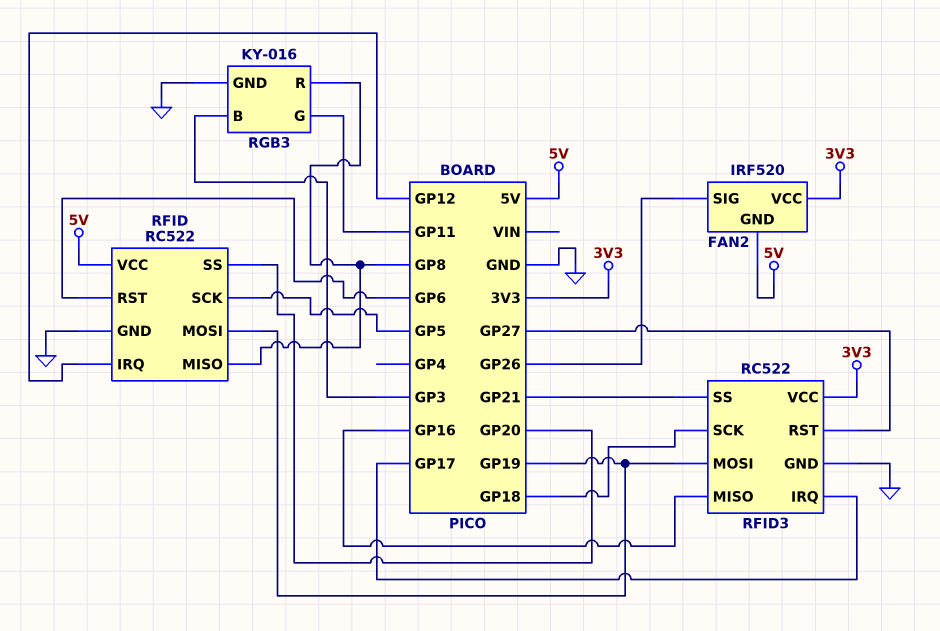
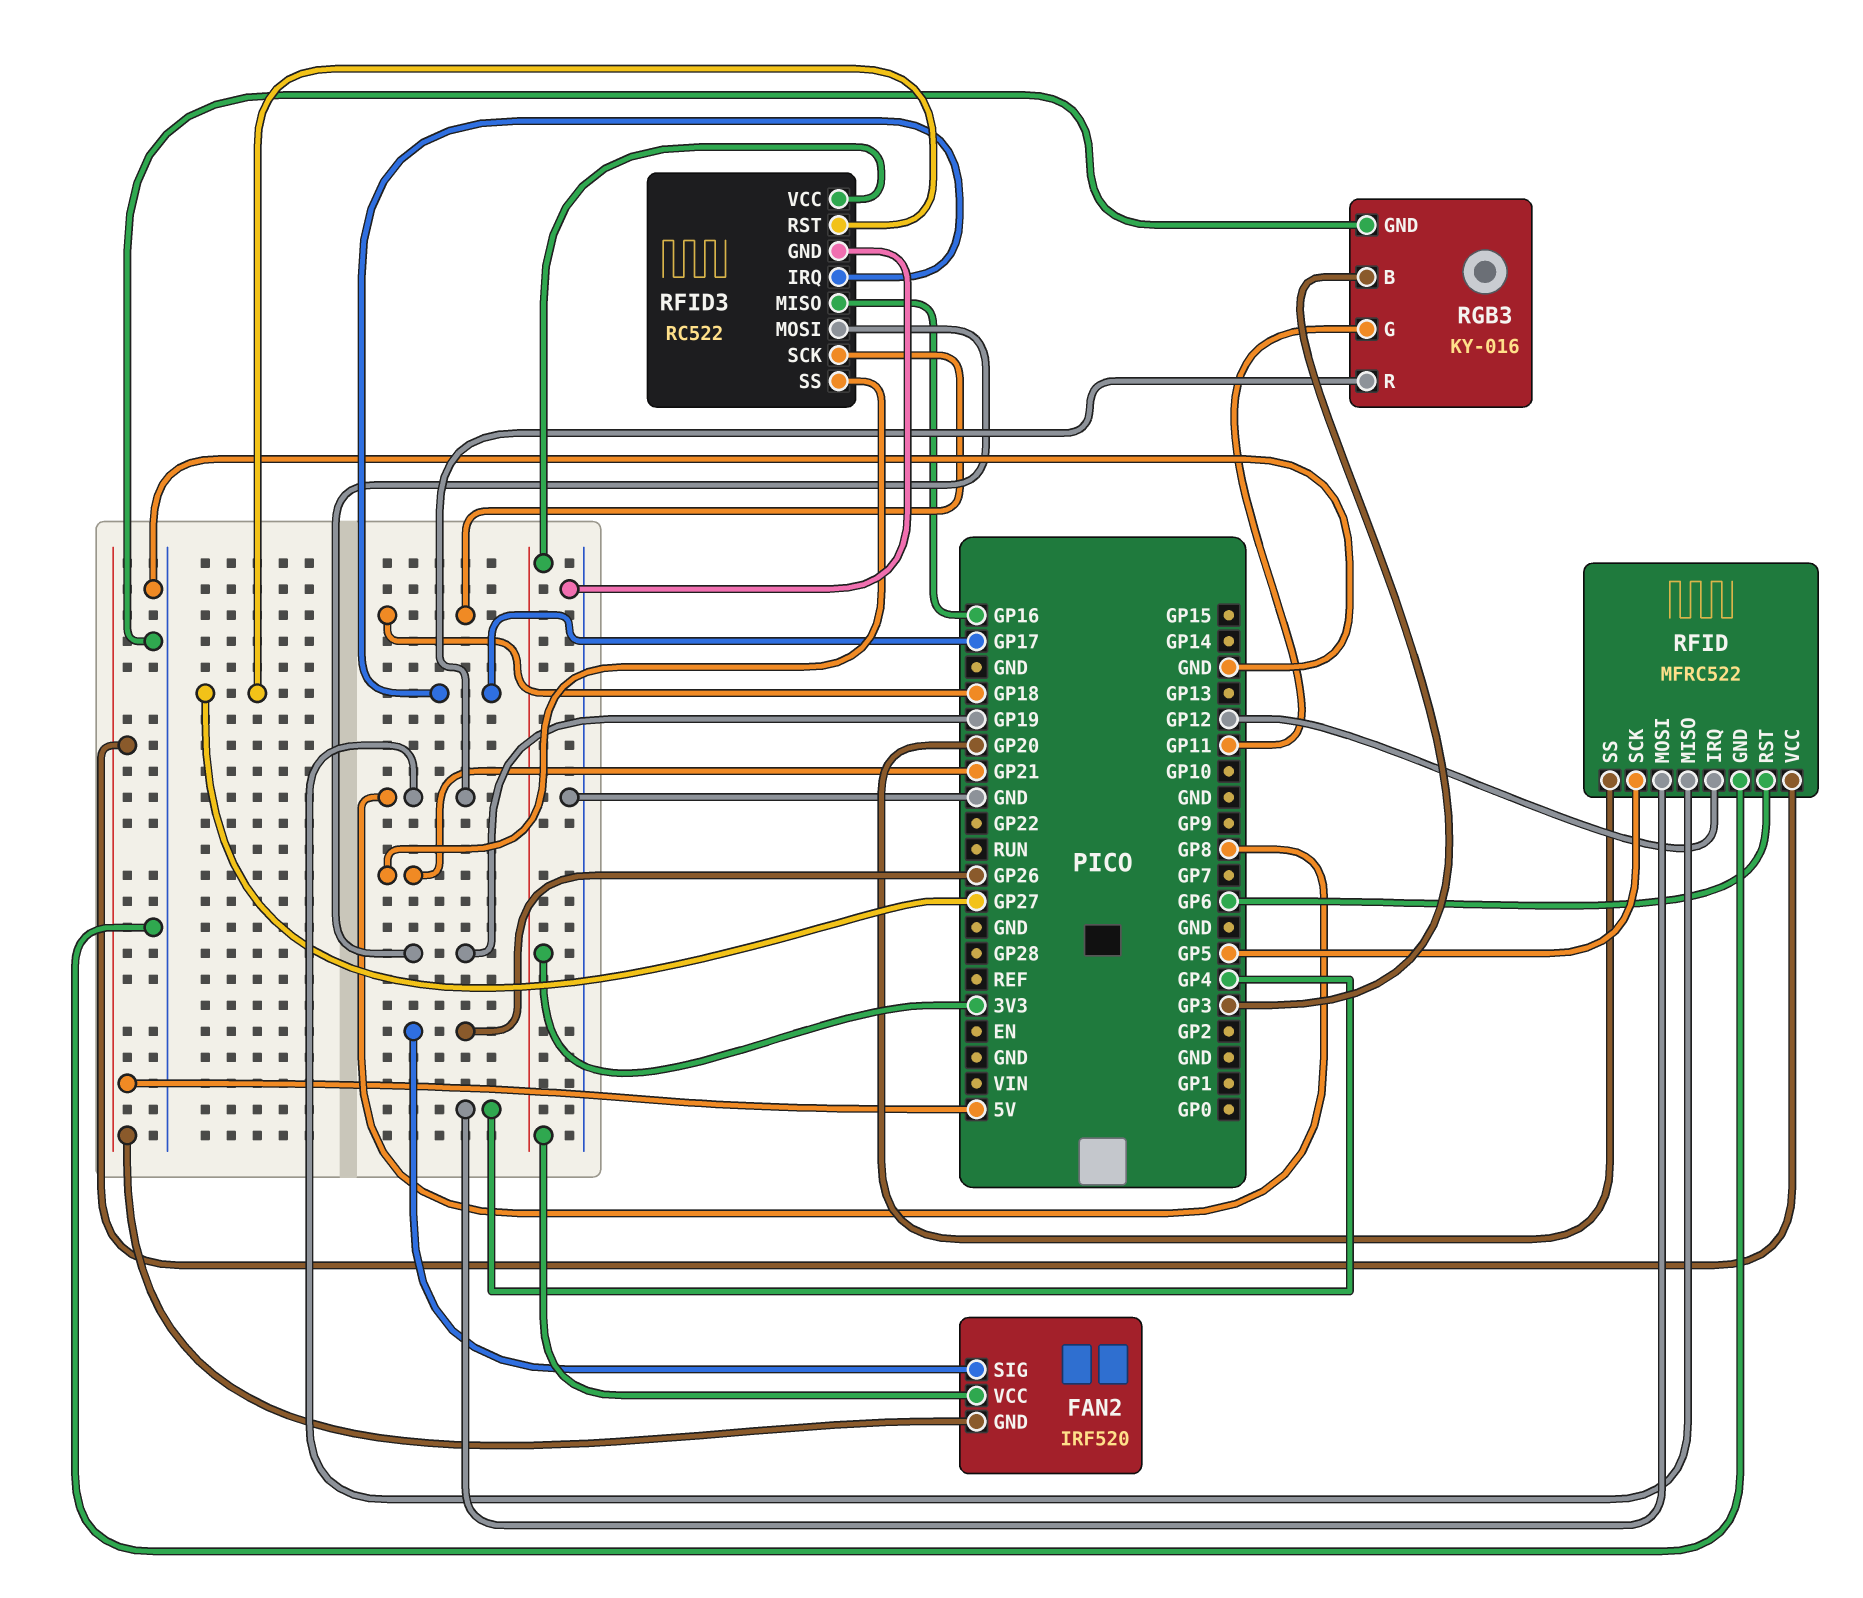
RFID: RC522 -> MFRC522
RFID pin MOSI: GP19 -> GP4

